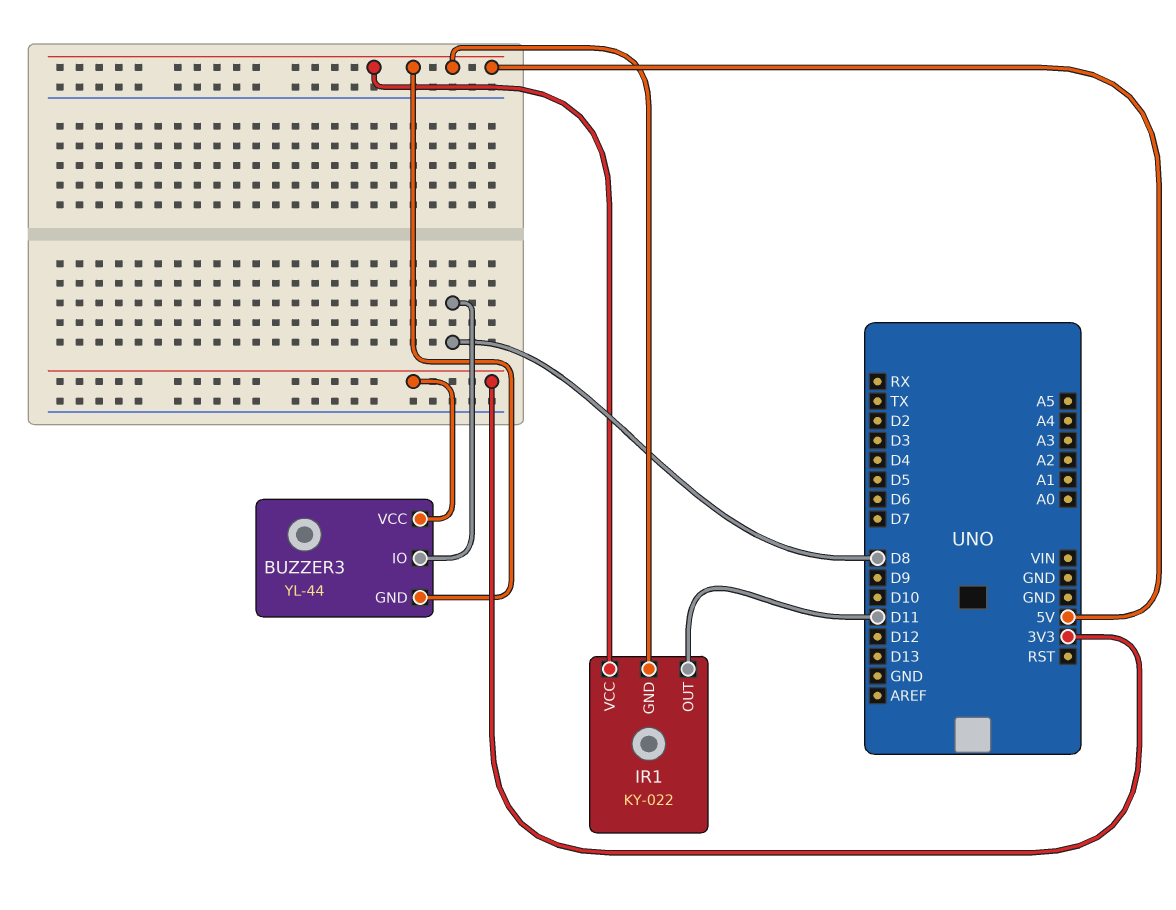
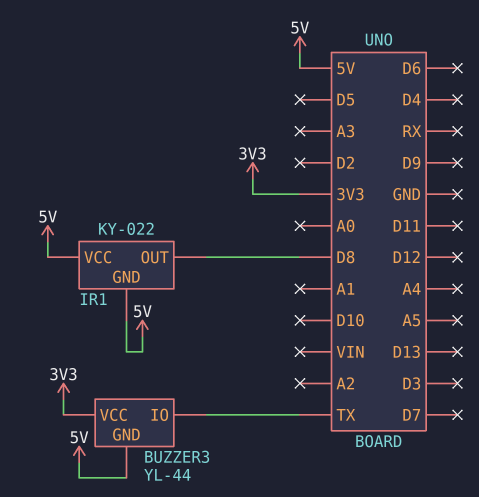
BUZZER3 pin IO: D8 -> TX
IR1 pin OUT: D11 -> D8

